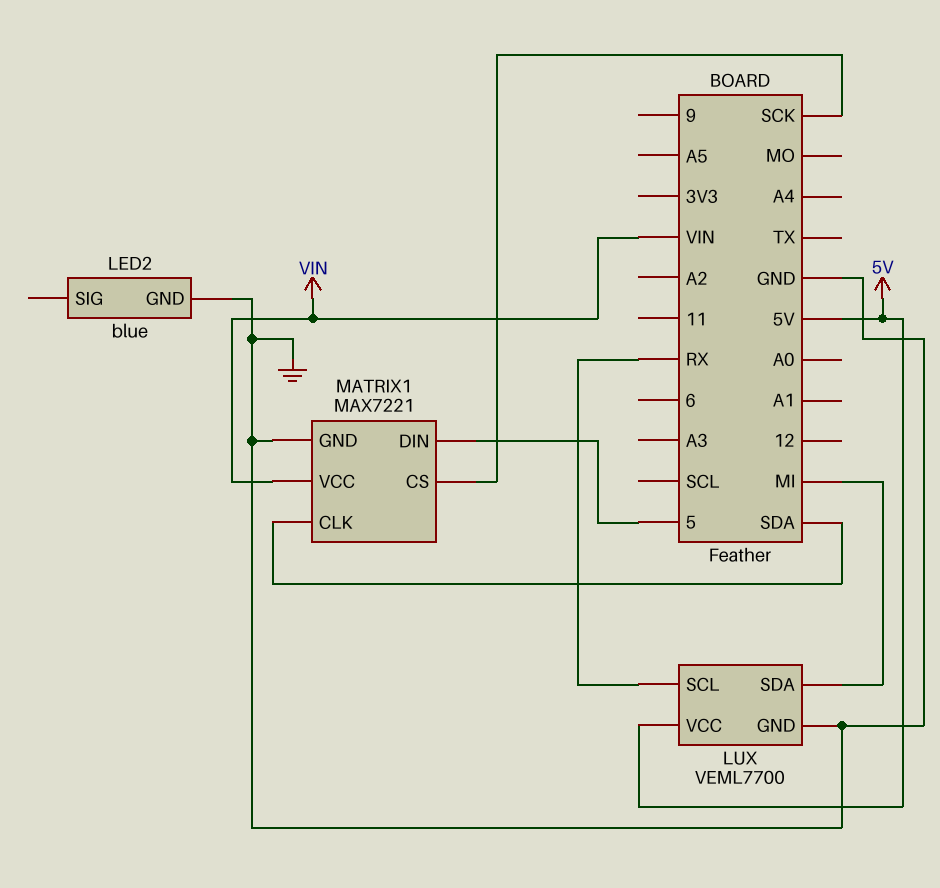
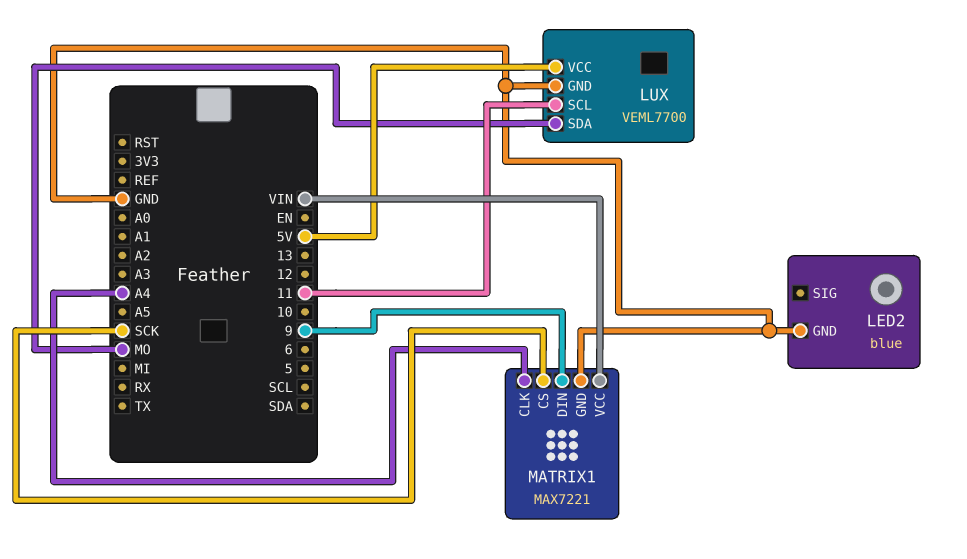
LUX pin SCL: RX -> 11
LUX pin SDA: MI -> MO
MATRIX1 pin CLK: SDA -> A4
MATRIX1 pin DIN: 5 -> 9

